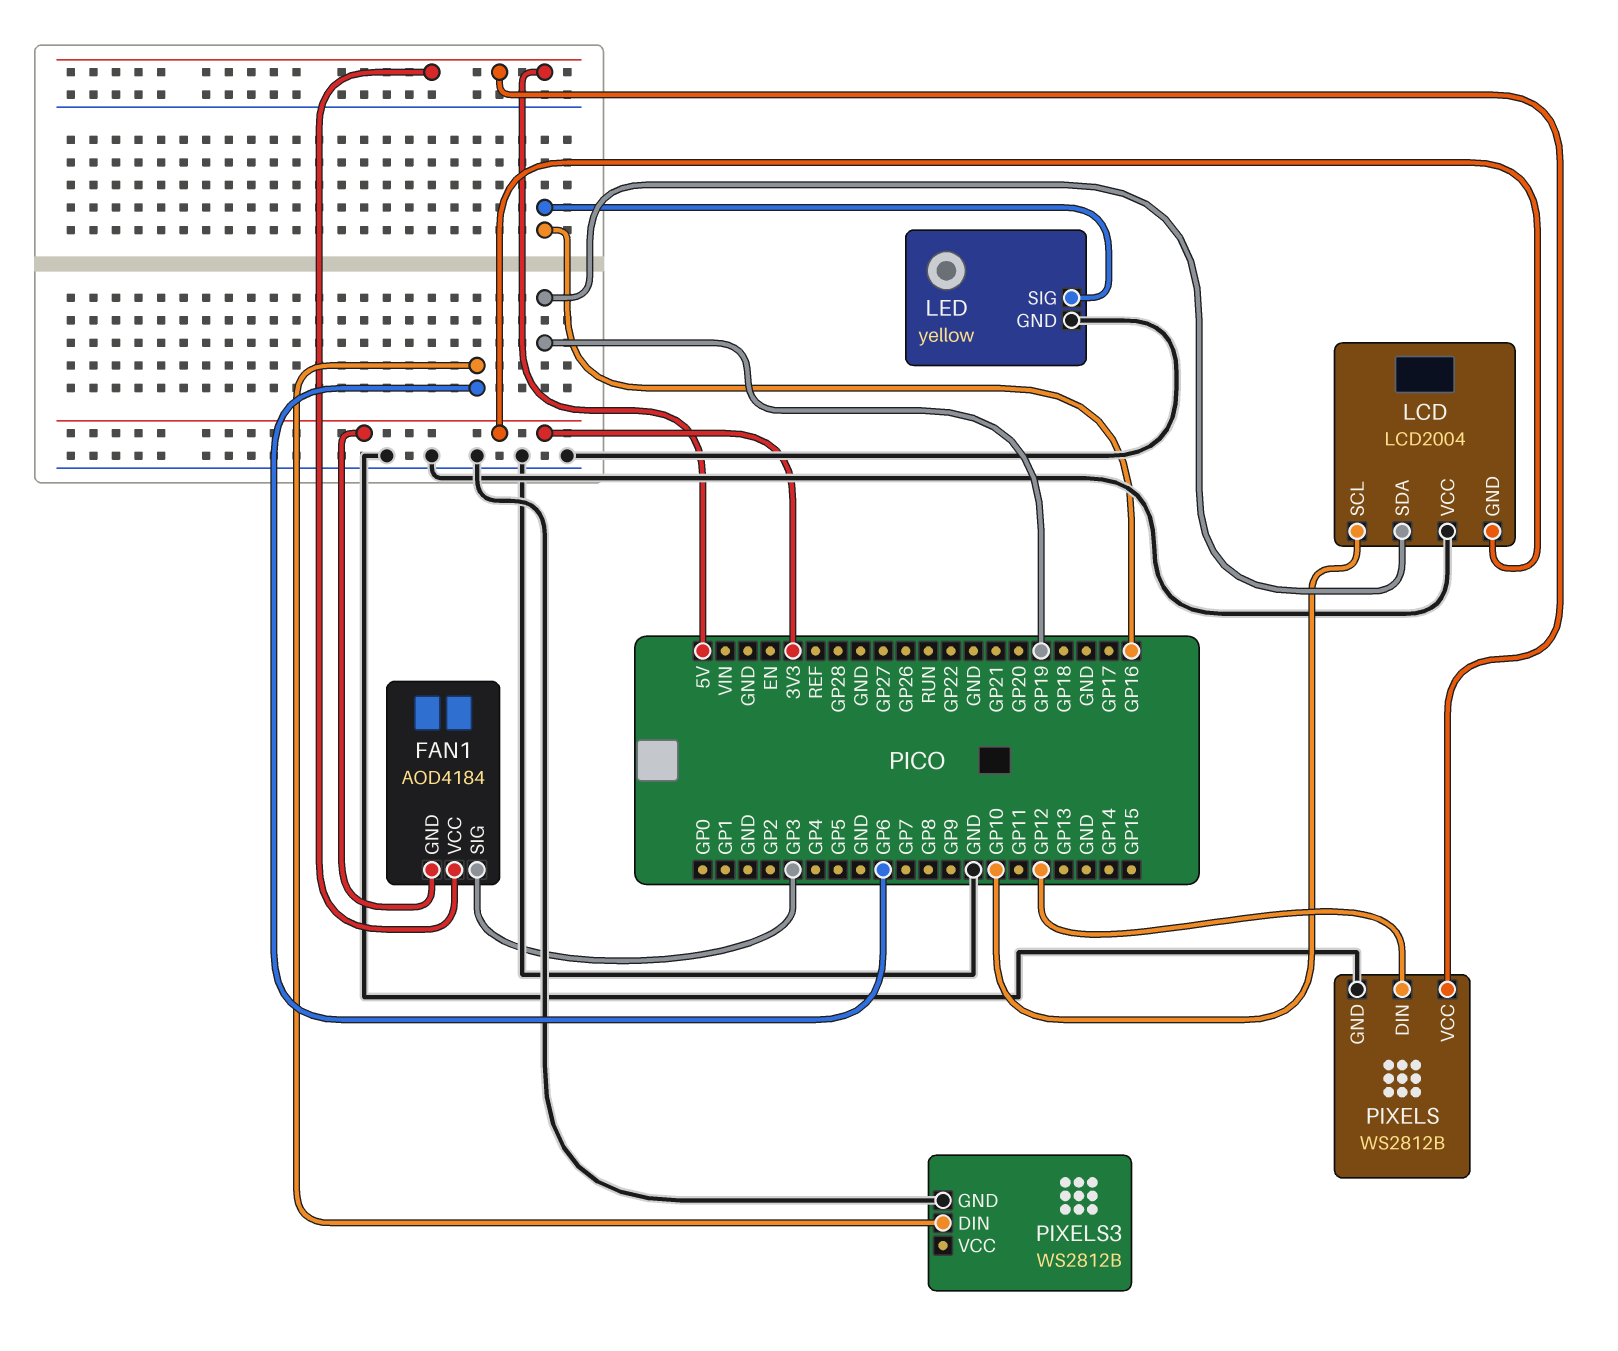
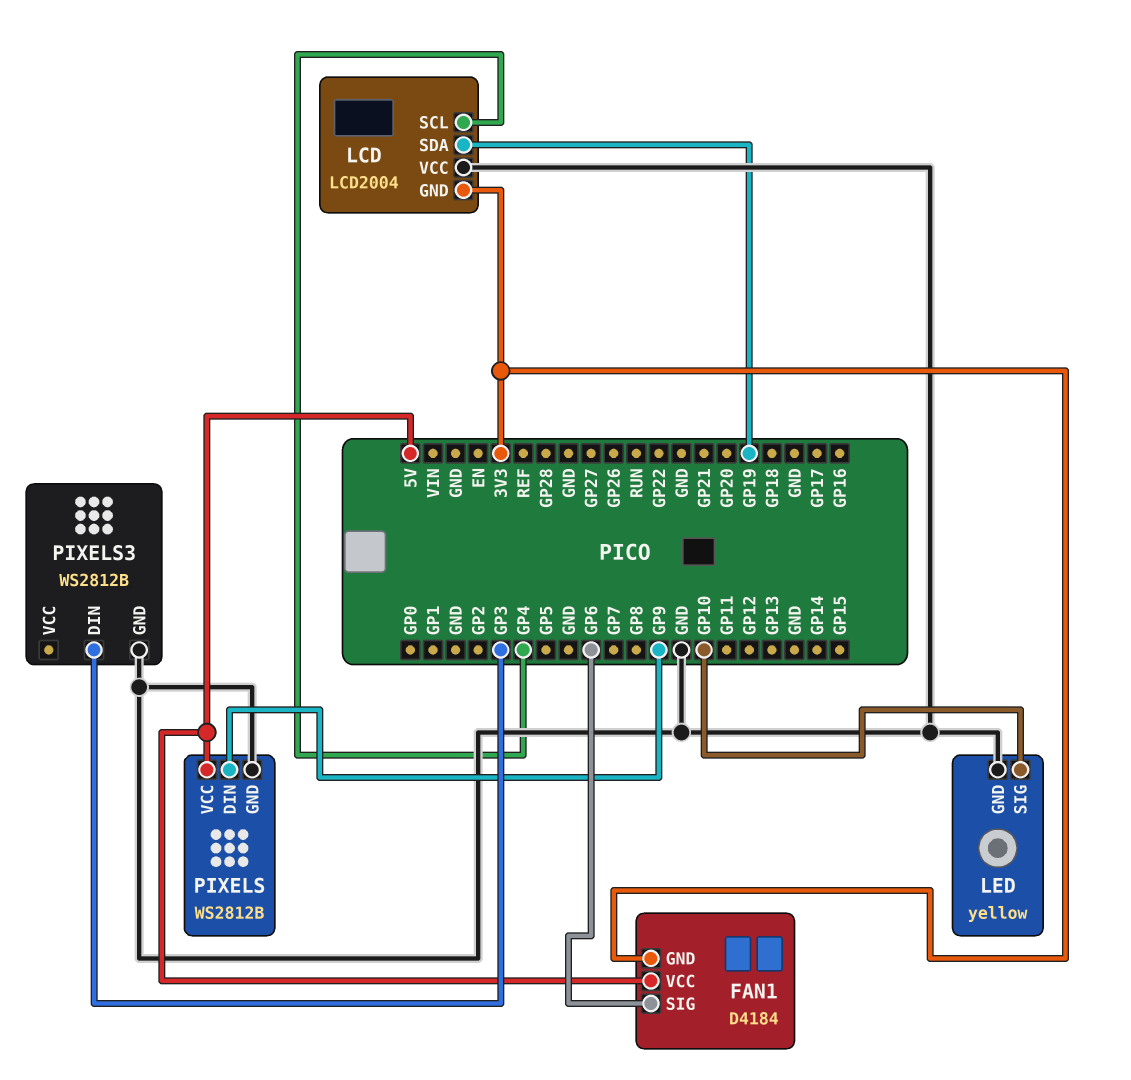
FAN1: AOD4184 -> D4184
FAN1 pin SIG: GP3 -> GP6
LCD pin SCL: GP10 -> GP4
LED pin SIG: GP16 -> GP10
PIXELS pin DIN: GP12 -> GP9
PIXELS3 pin DIN: GP6 -> GP3

